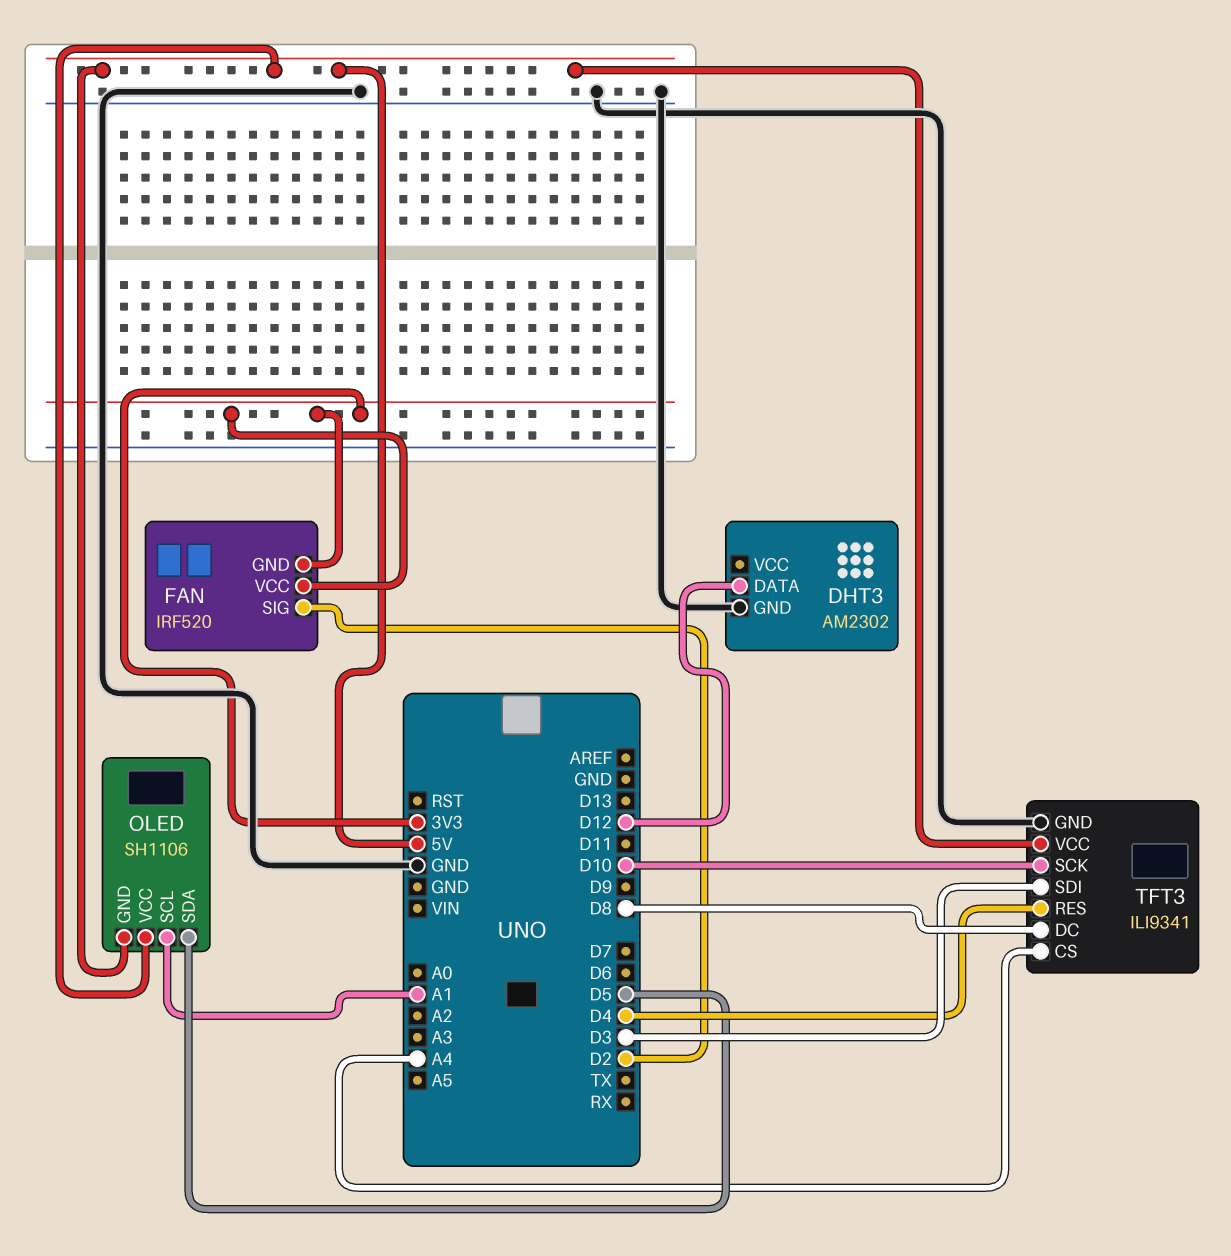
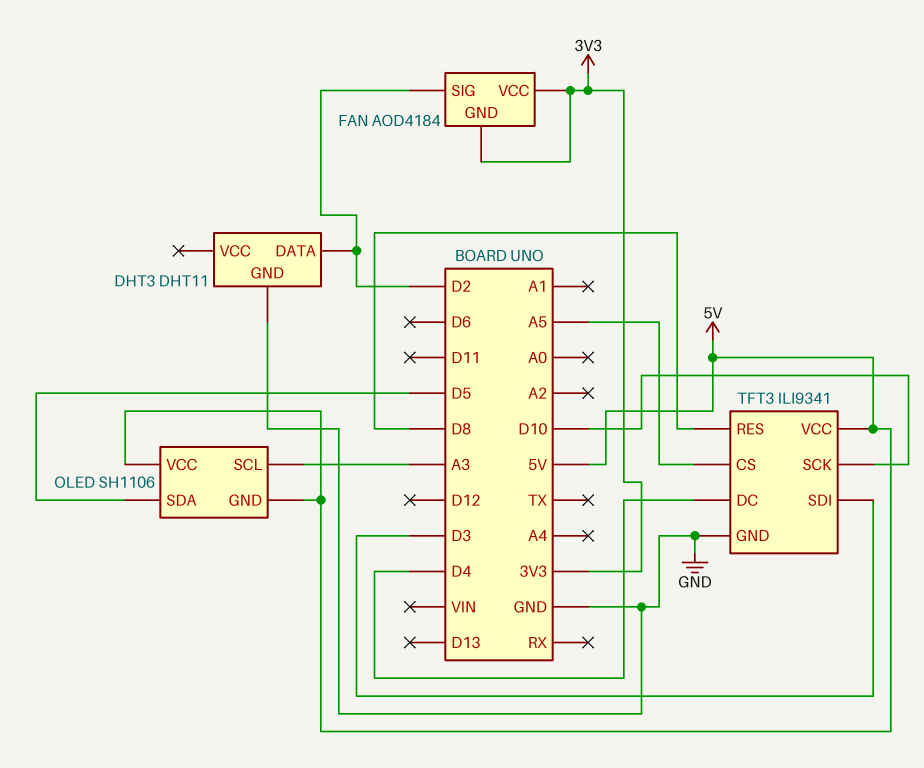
DHT3: AM2302 -> DHT11
DHT3 pin DATA: D12 -> D2
FAN: IRF520 -> AOD4184
OLED pin SCL: A1 -> A3
TFT3 pin CS: A4 -> A5
TFT3 pin DC: D8 -> D4
TFT3 pin RES: D4 -> D8

